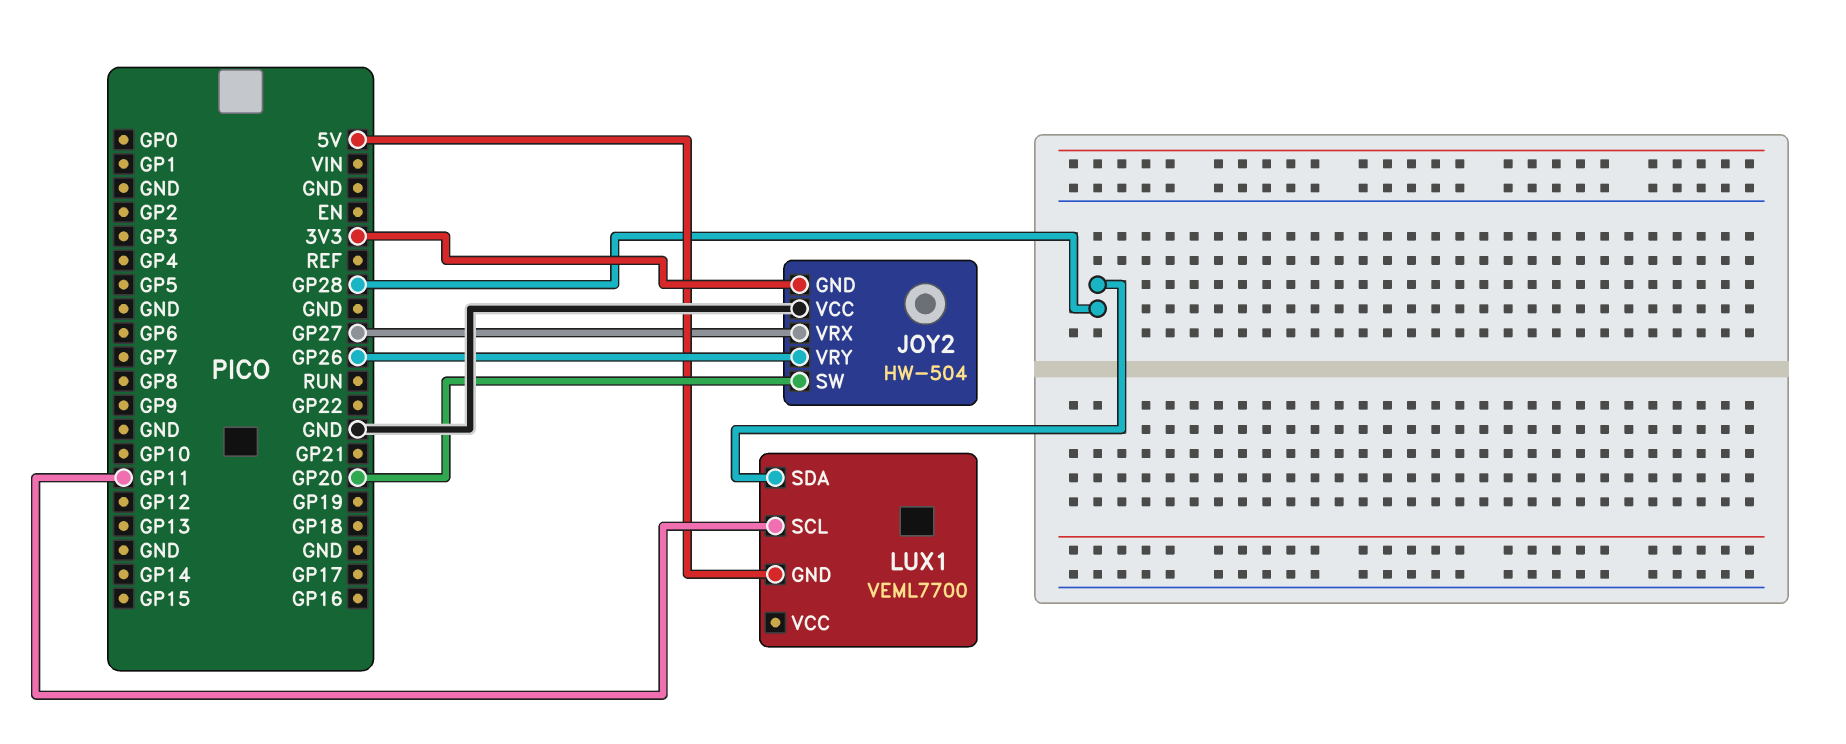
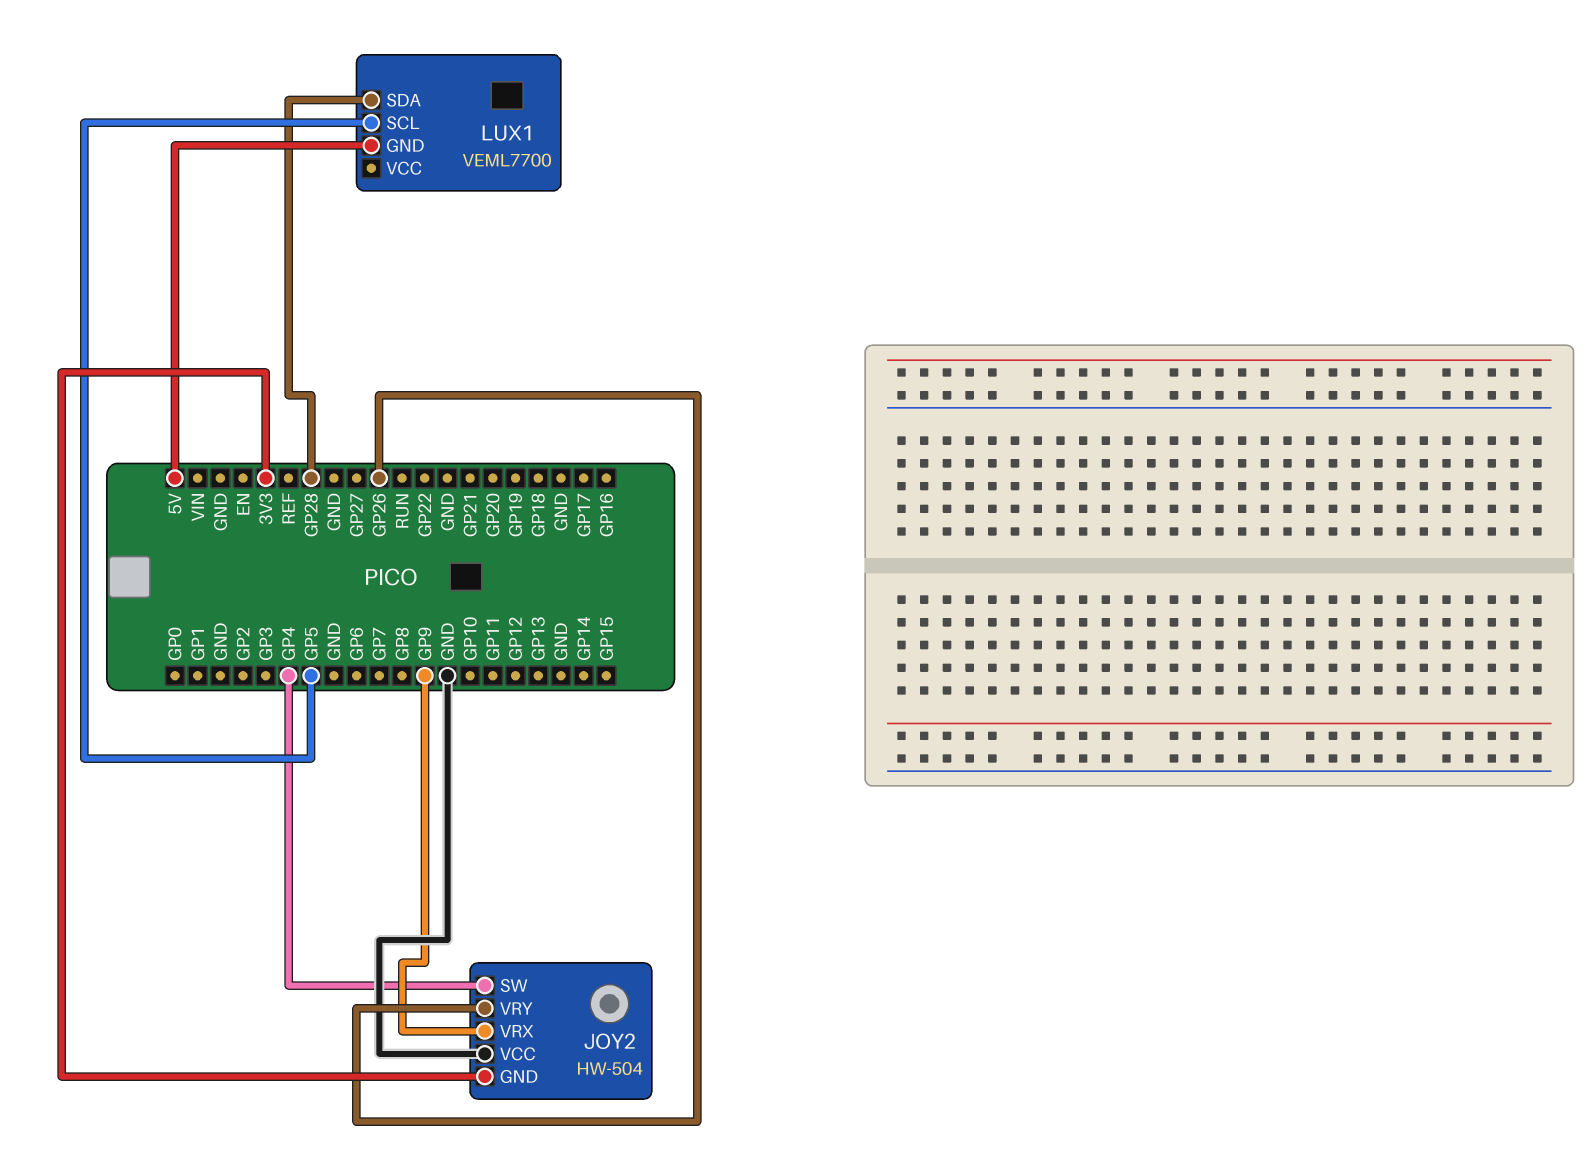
JOY2 pin SW: GP20 -> GP4
JOY2 pin VRX: GP27 -> GP9
LUX1 pin SCL: GP11 -> GP5

